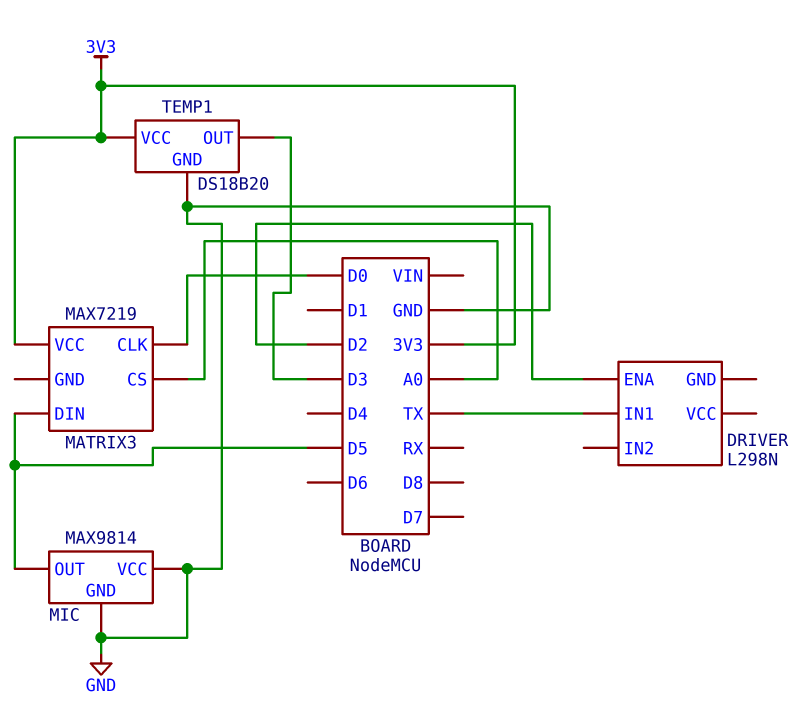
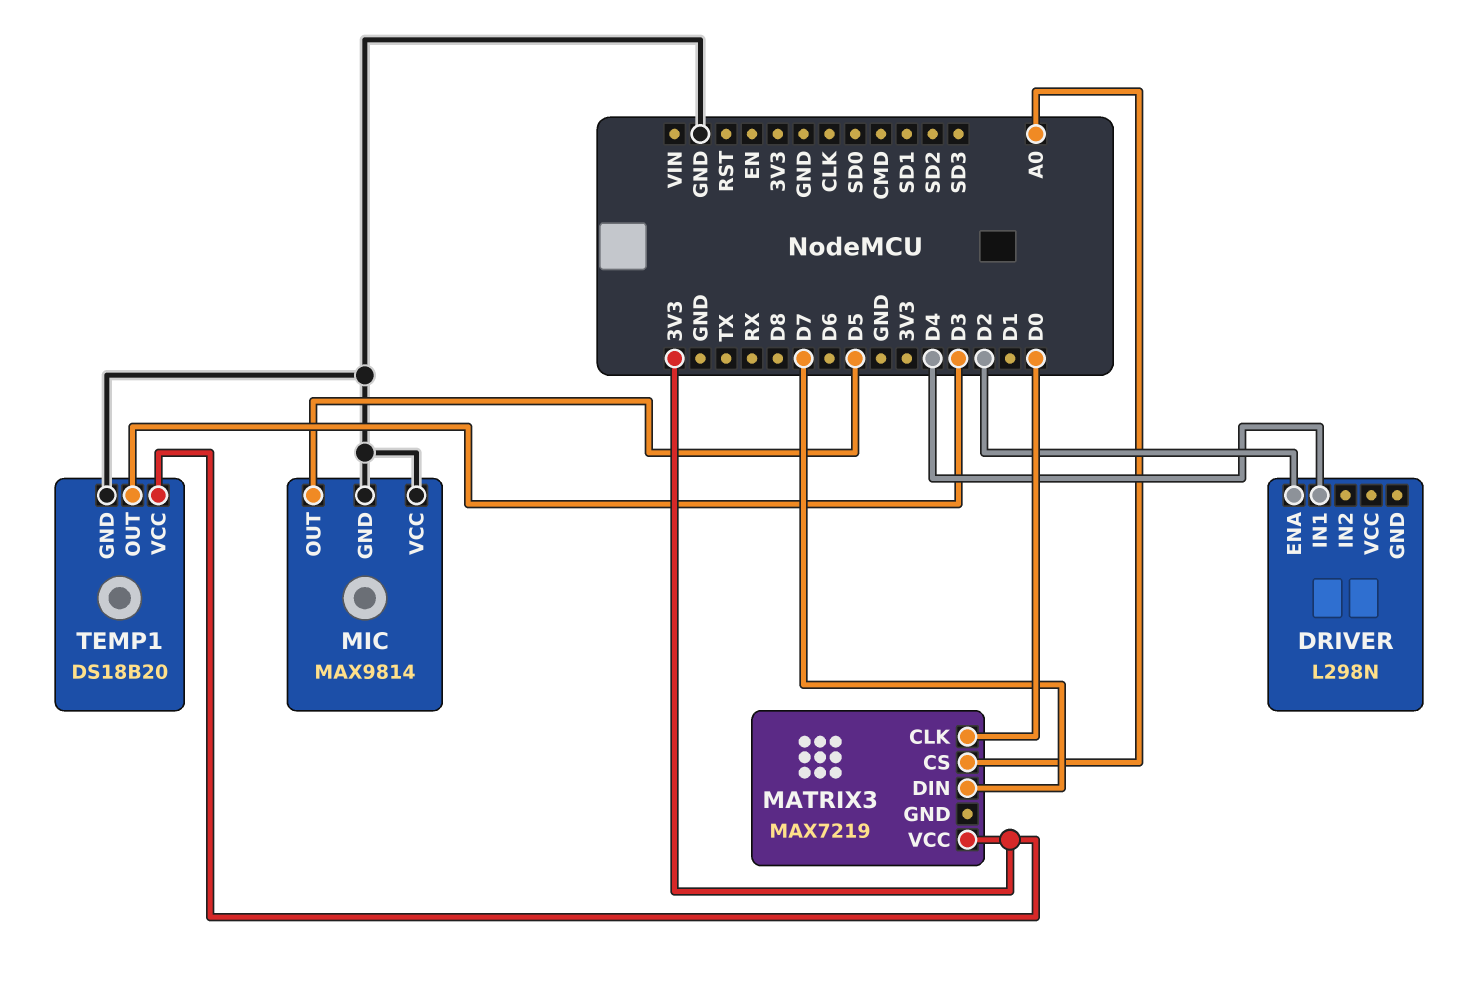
DRIVER pin IN1: TX -> D4
MATRIX3 pin DIN: D5 -> D7

